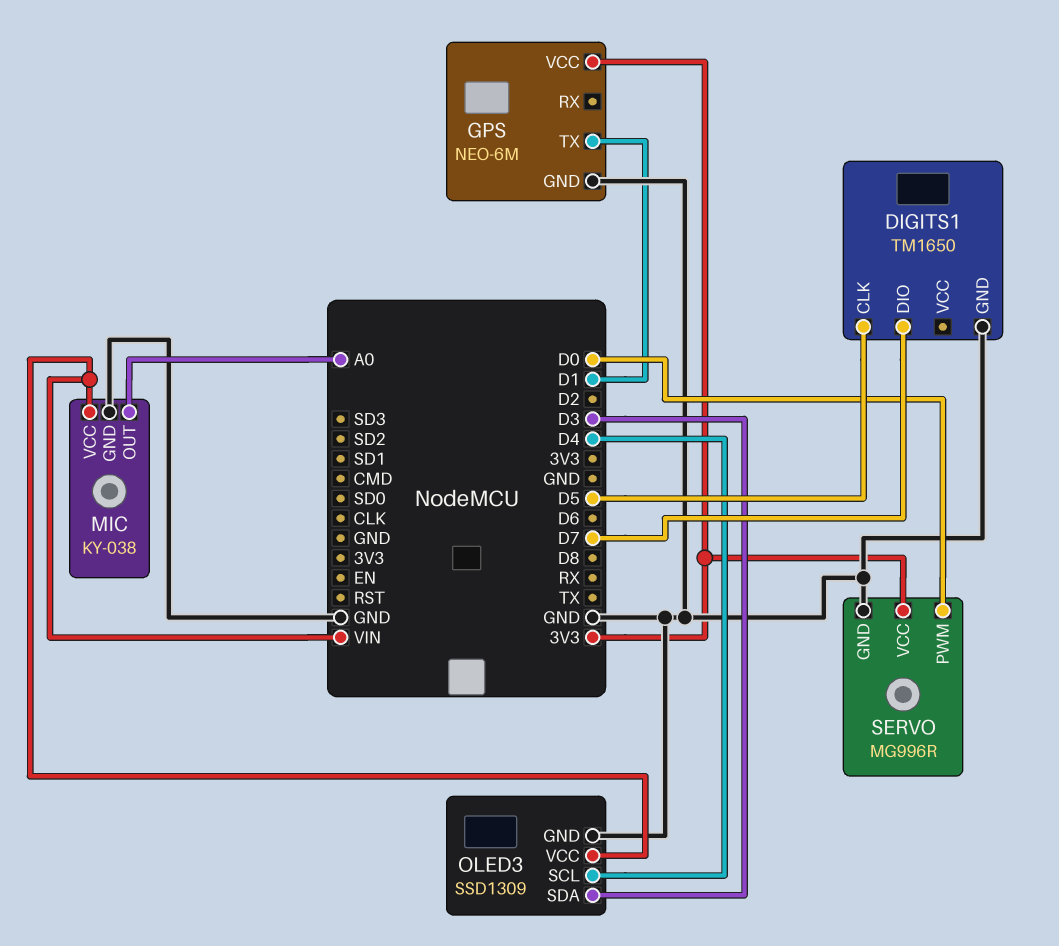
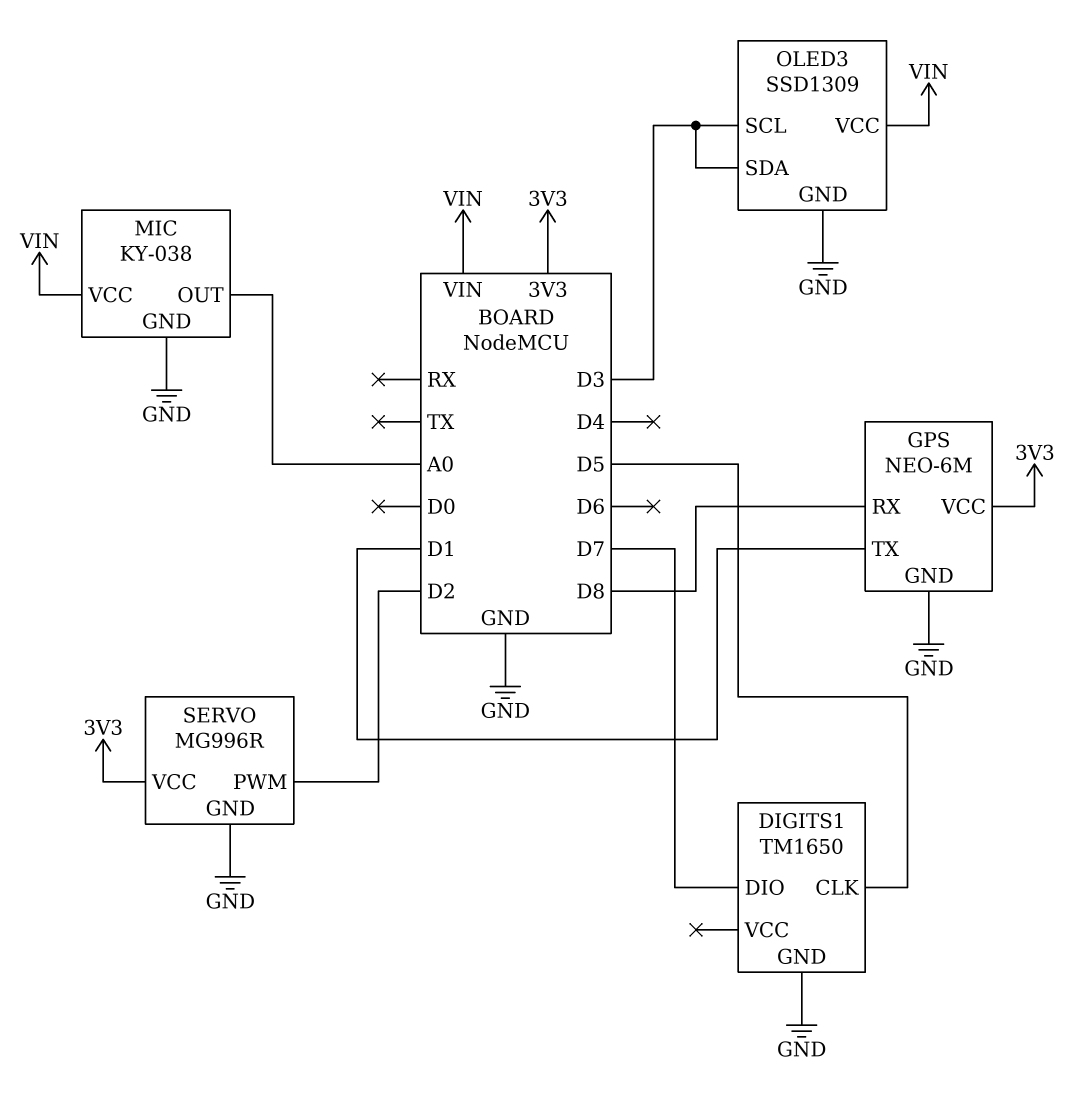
GPS pin RX: none -> D8
OLED3 pin SCL: D4 -> D3
SERVO pin PWM: D0 -> D2

